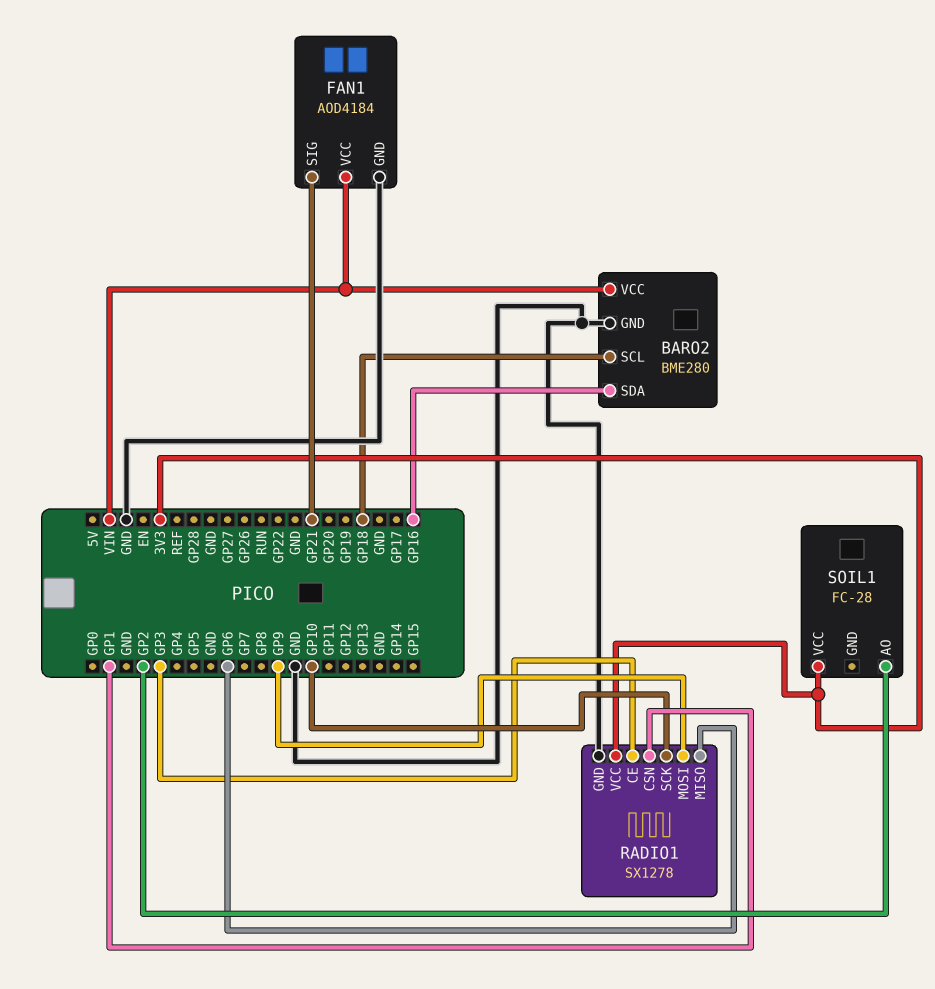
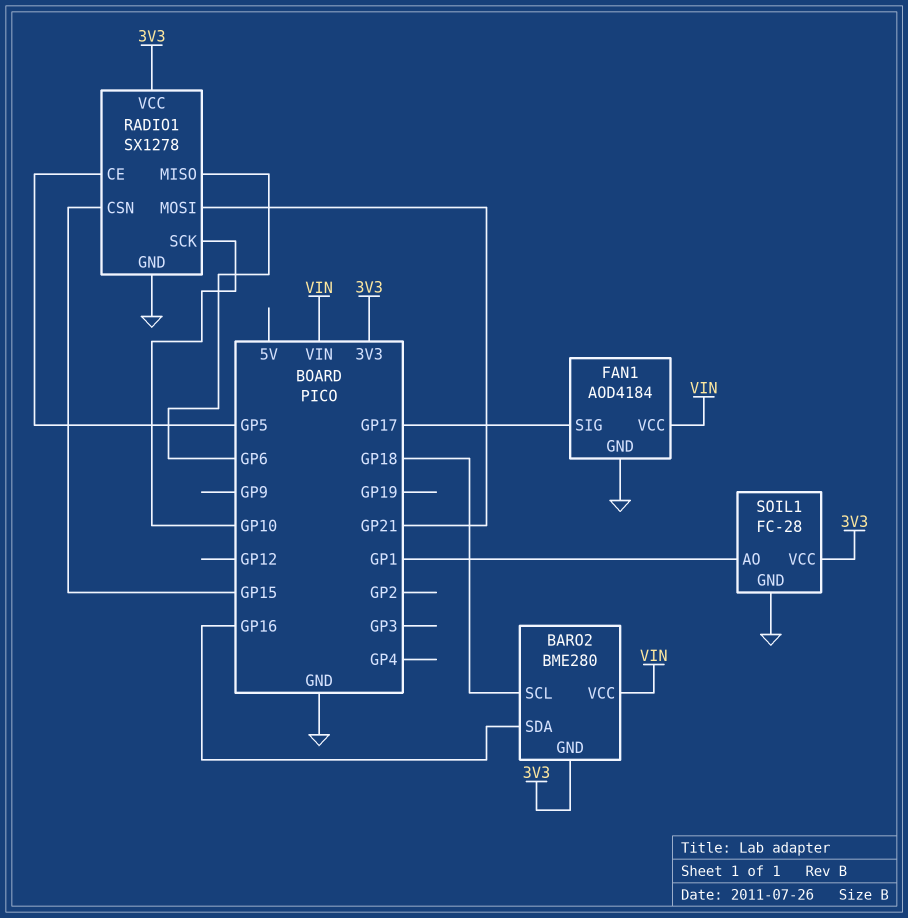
BARO2 pin GND: GND -> 3V3
FAN1 pin SIG: GP21 -> GP17
RADIO1 pin CE: GP3 -> GP5
RADIO1 pin CSN: GP1 -> GP15
RADIO1 pin MOSI: GP9 -> GP21
SOIL1 pin AO: GP2 -> GP1
SOIL1 pin GND: none -> GND

